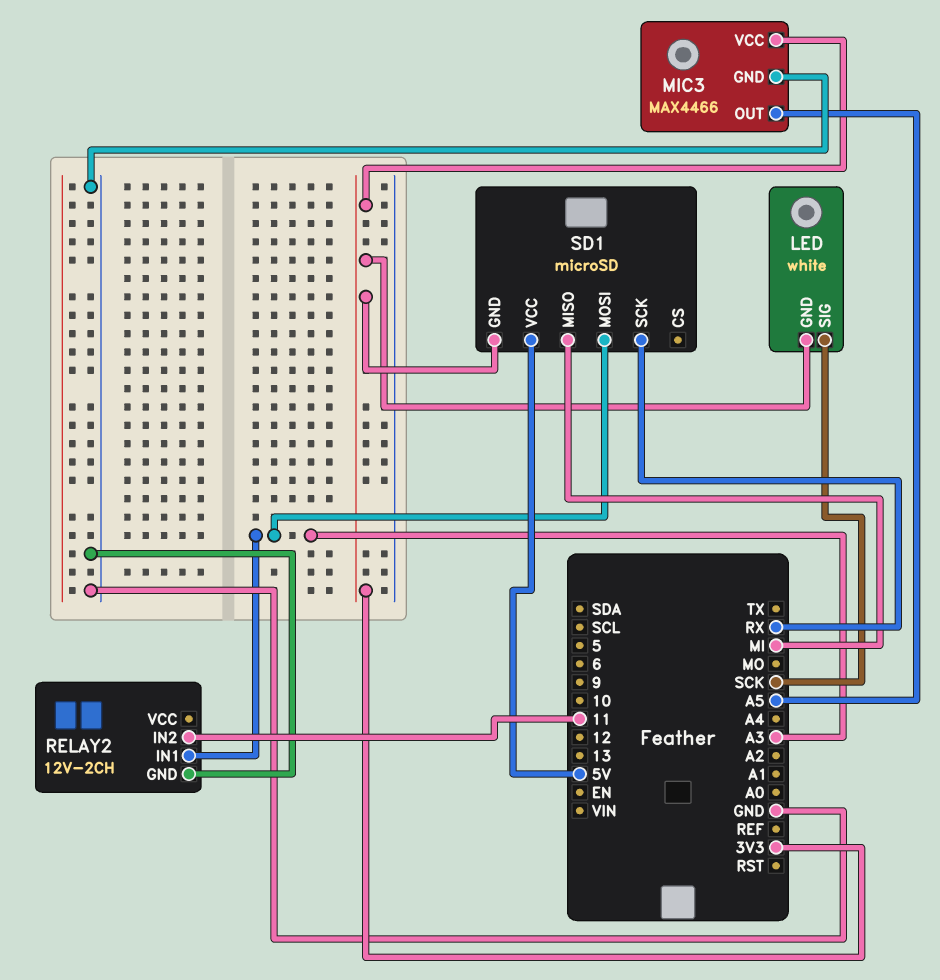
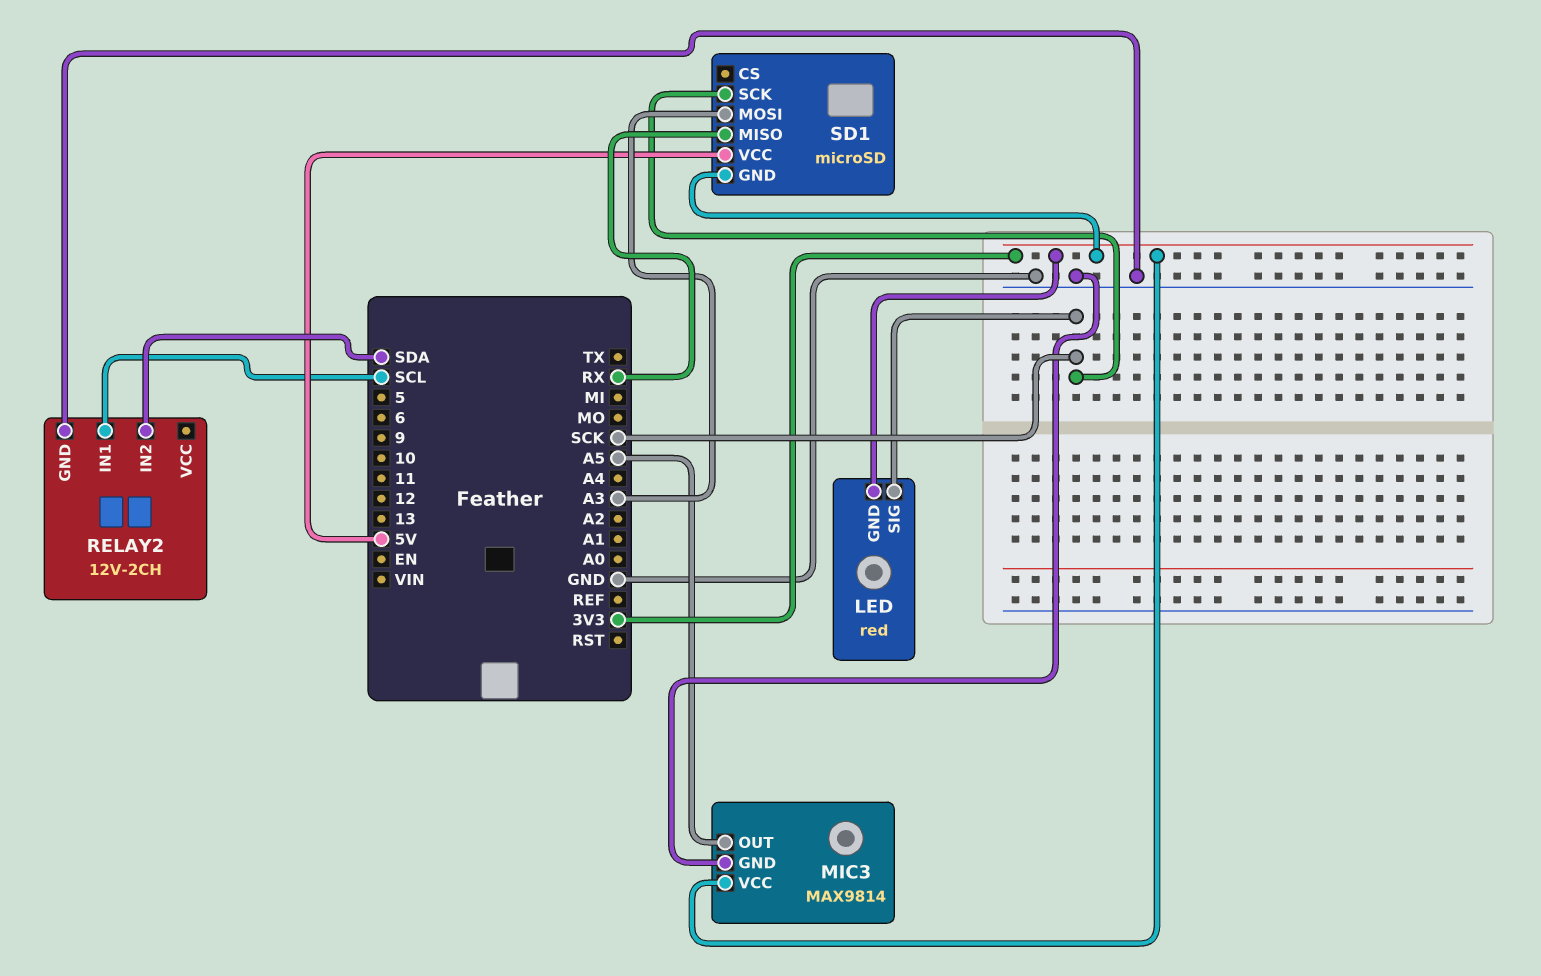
LED: white -> red
MIC3: MAX4466 -> MAX9814
RELAY2 pin IN1: A3 -> SCL
RELAY2 pin IN2: 11 -> SDA
SD1 pin MISO: MI -> RX
SD1 pin SCK: RX -> SCK

